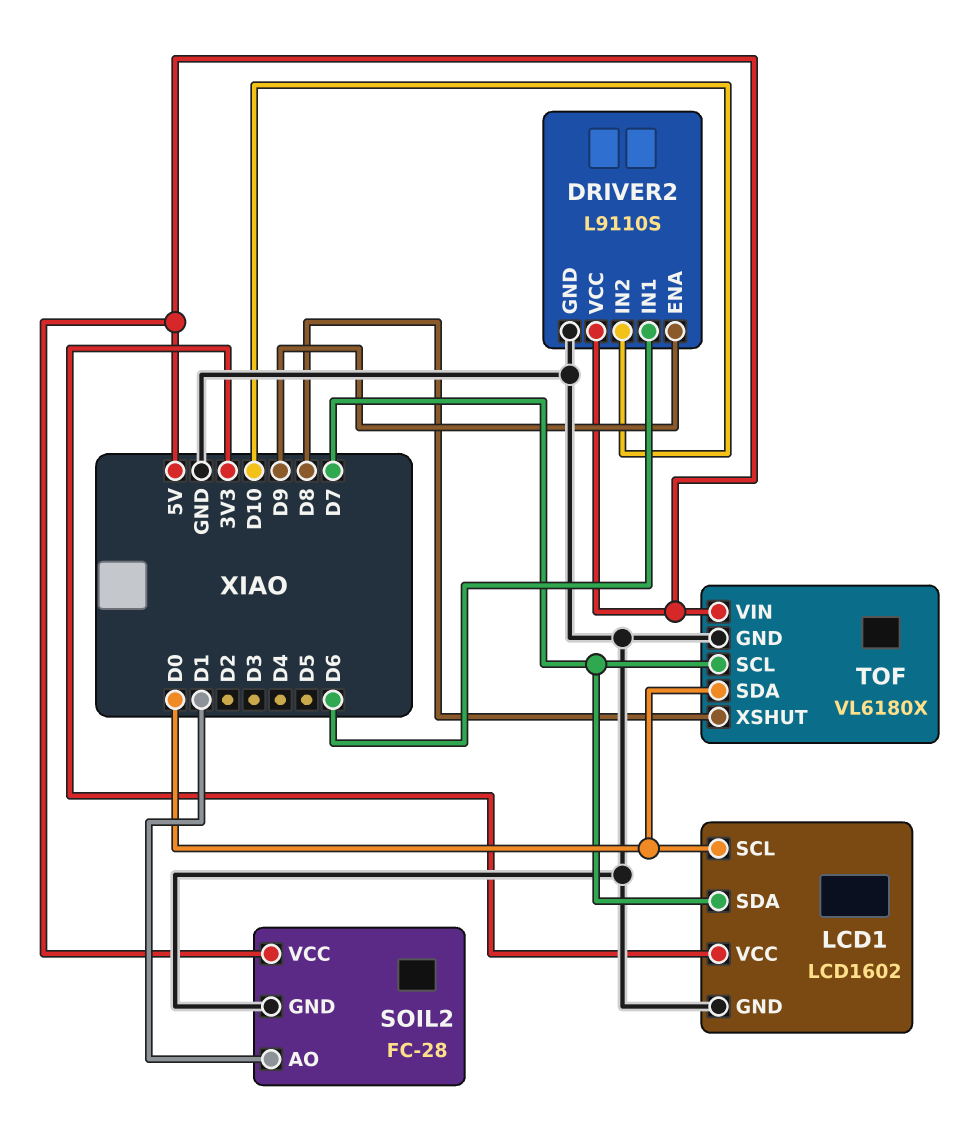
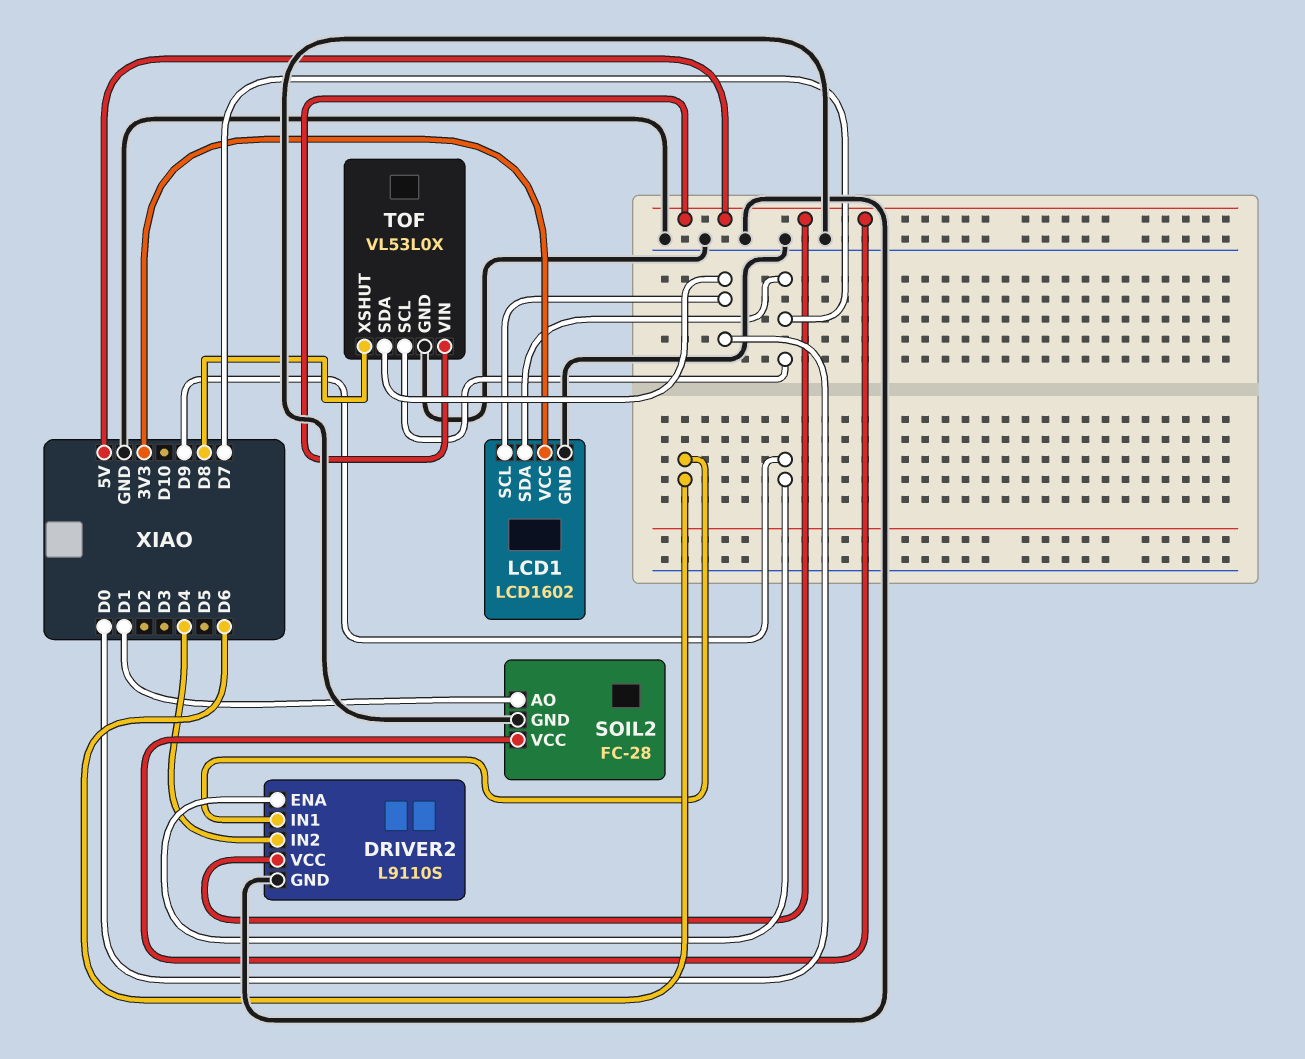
DRIVER2 pin IN2: D10 -> D4
TOF: VL6180X -> VL53L0X

